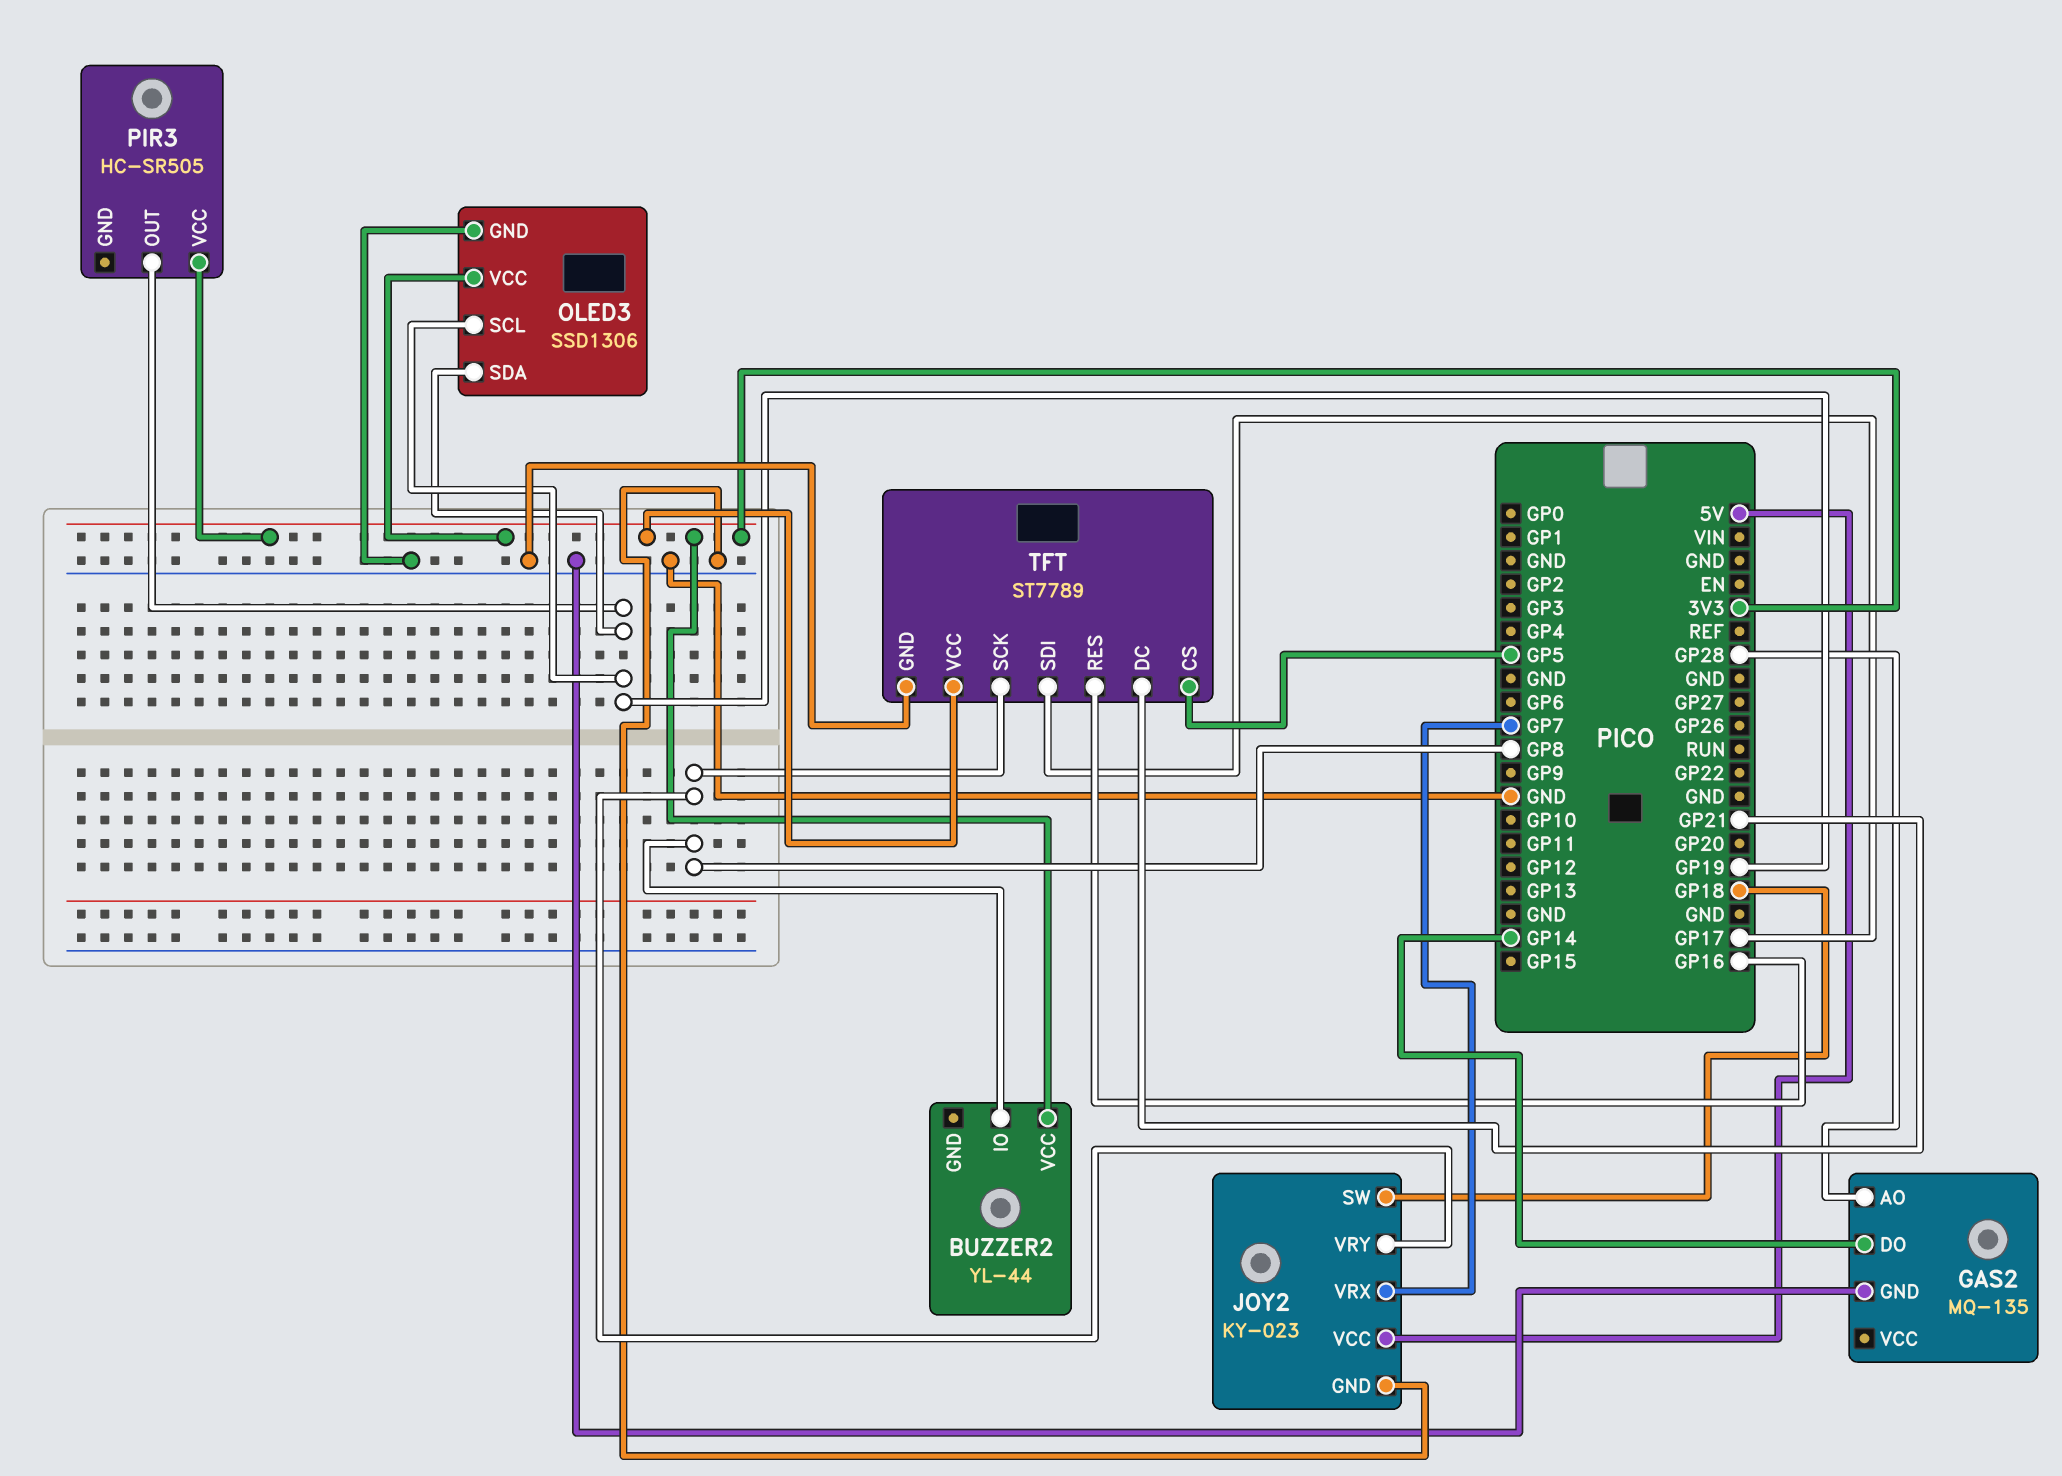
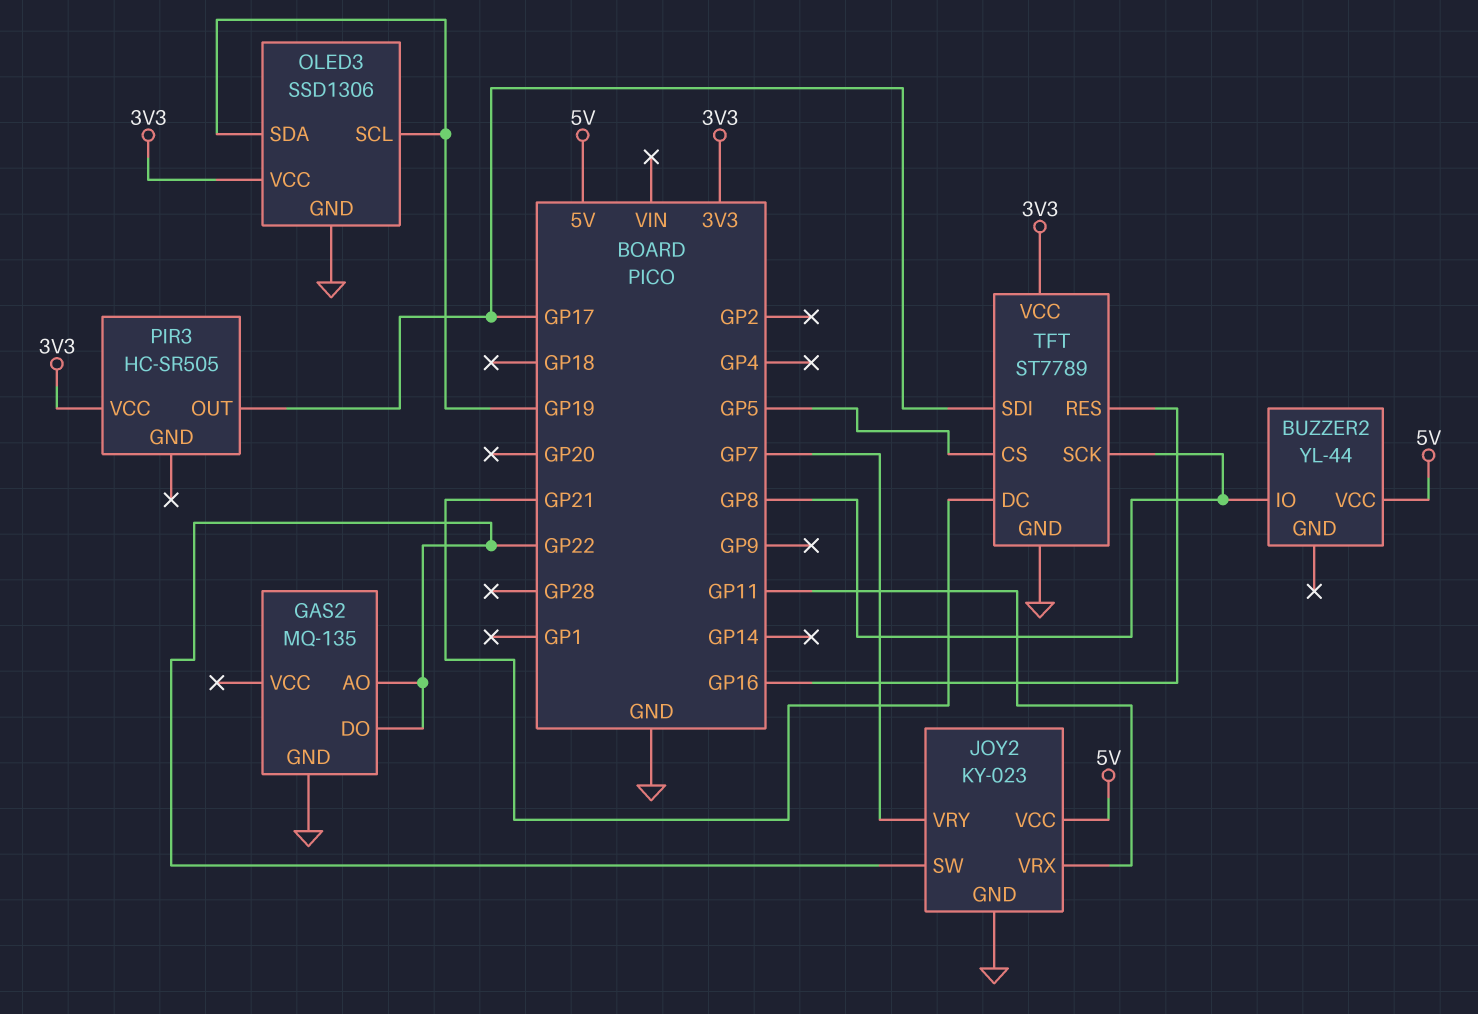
BUZZER2 pin VCC: 3V3 -> 5V
GAS2 pin AO: GP28 -> GP22
GAS2 pin DO: GP14 -> GP22
JOY2 pin SW: GP18 -> GP22
JOY2 pin VRX: GP7 -> GP11
JOY2 pin VRY: GP8 -> GP7
PIR3 pin OUT: GP19 -> GP17

